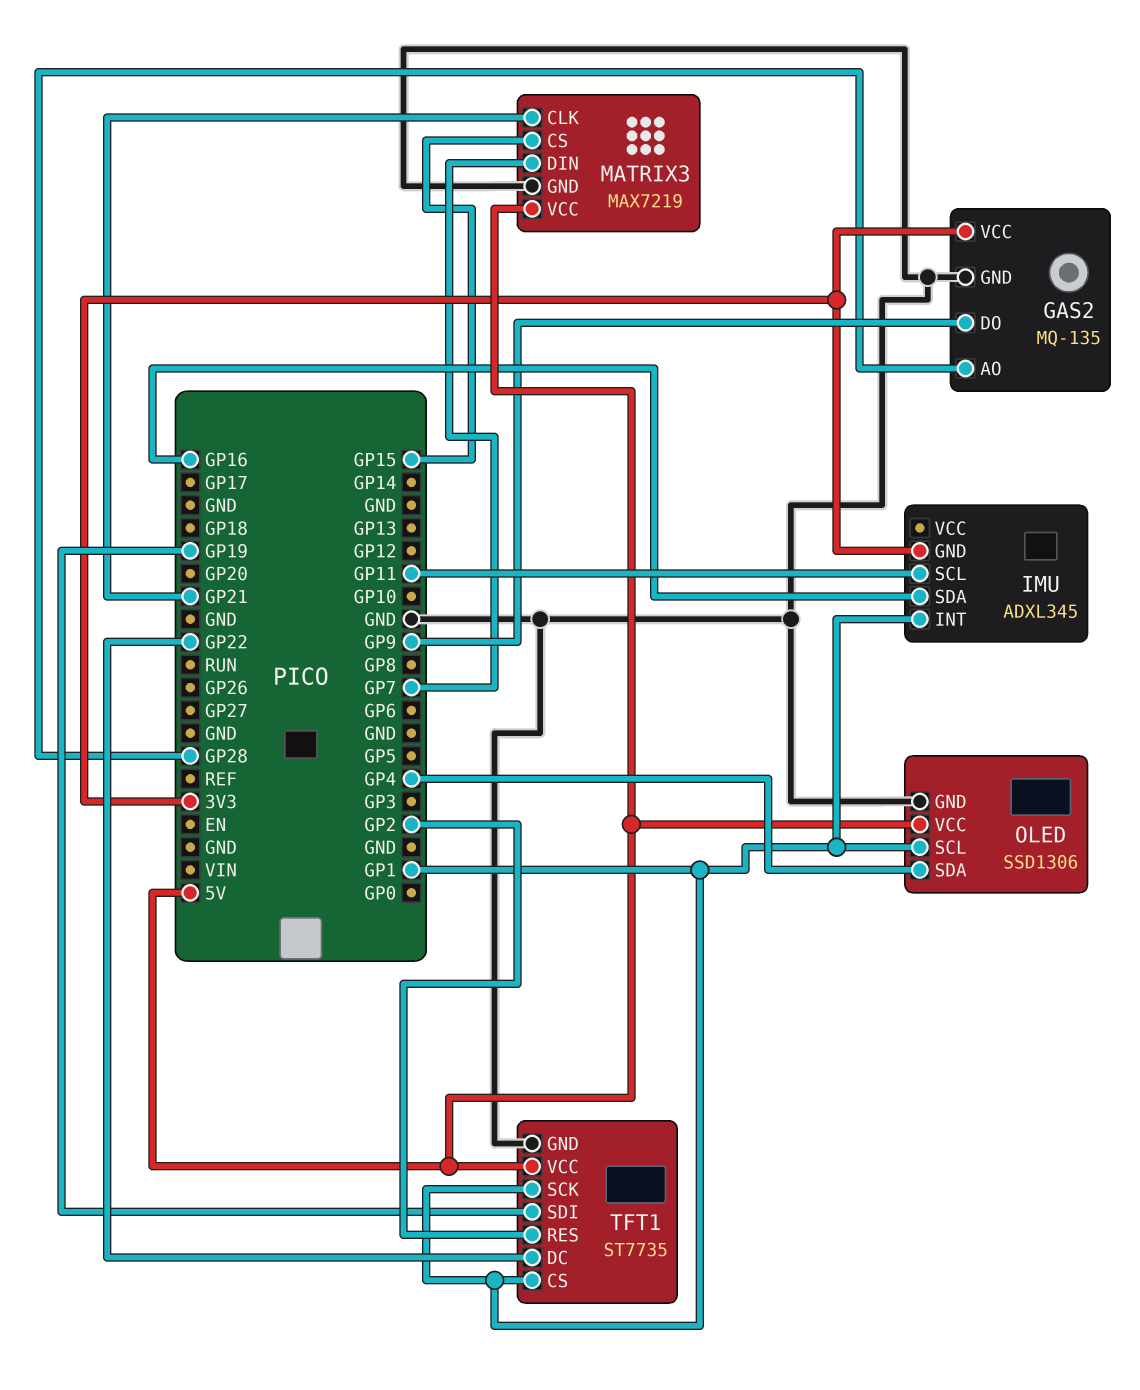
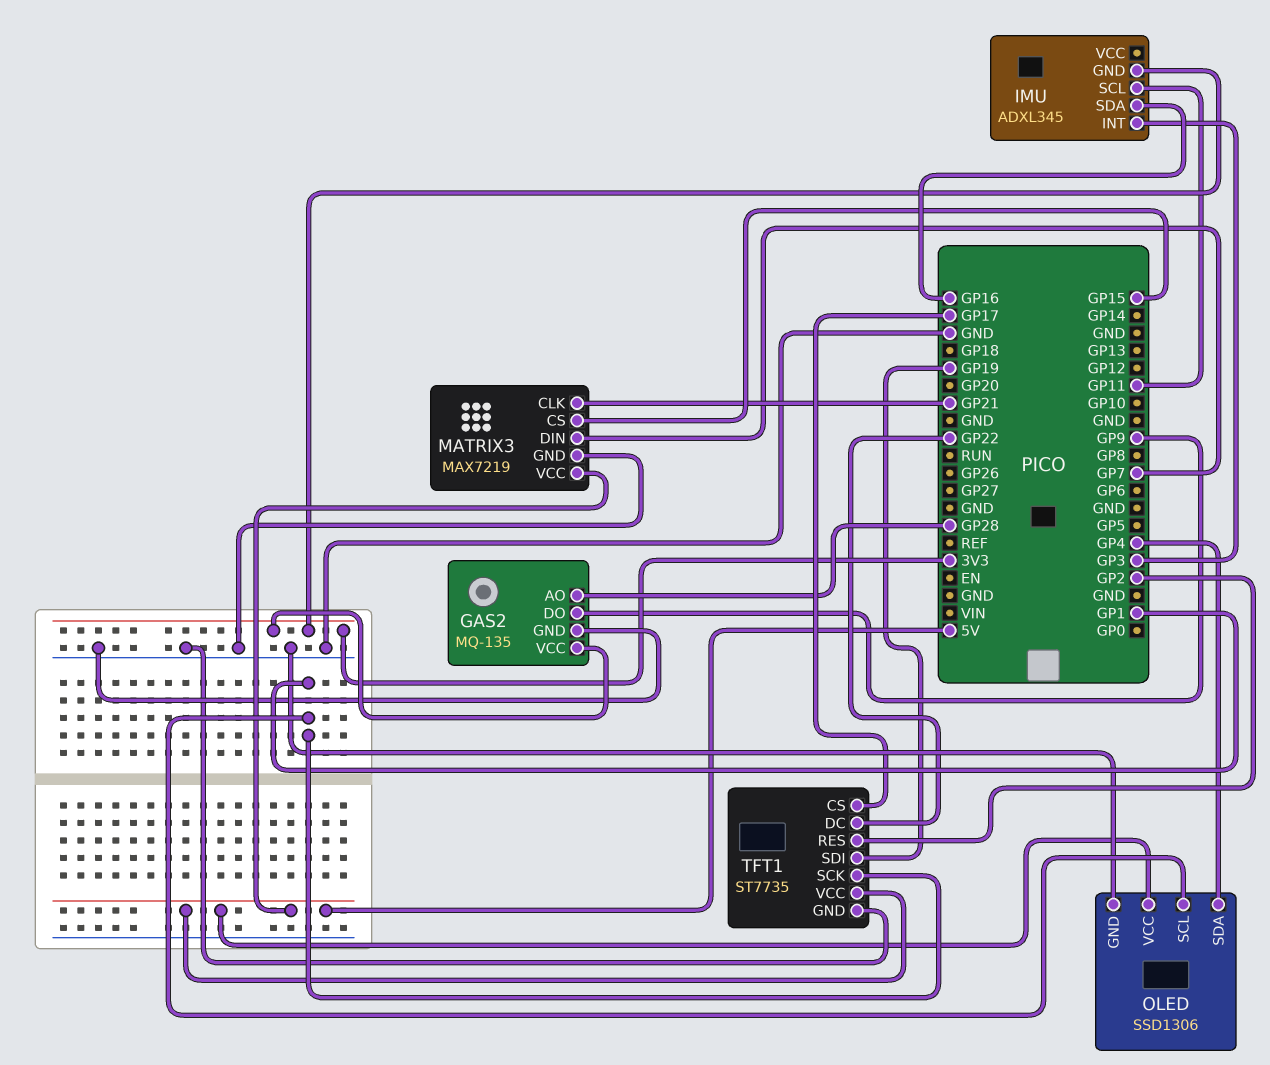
IMU pin INT: GP1 -> GP3
TFT1 pin CS: GP1 -> GP17

